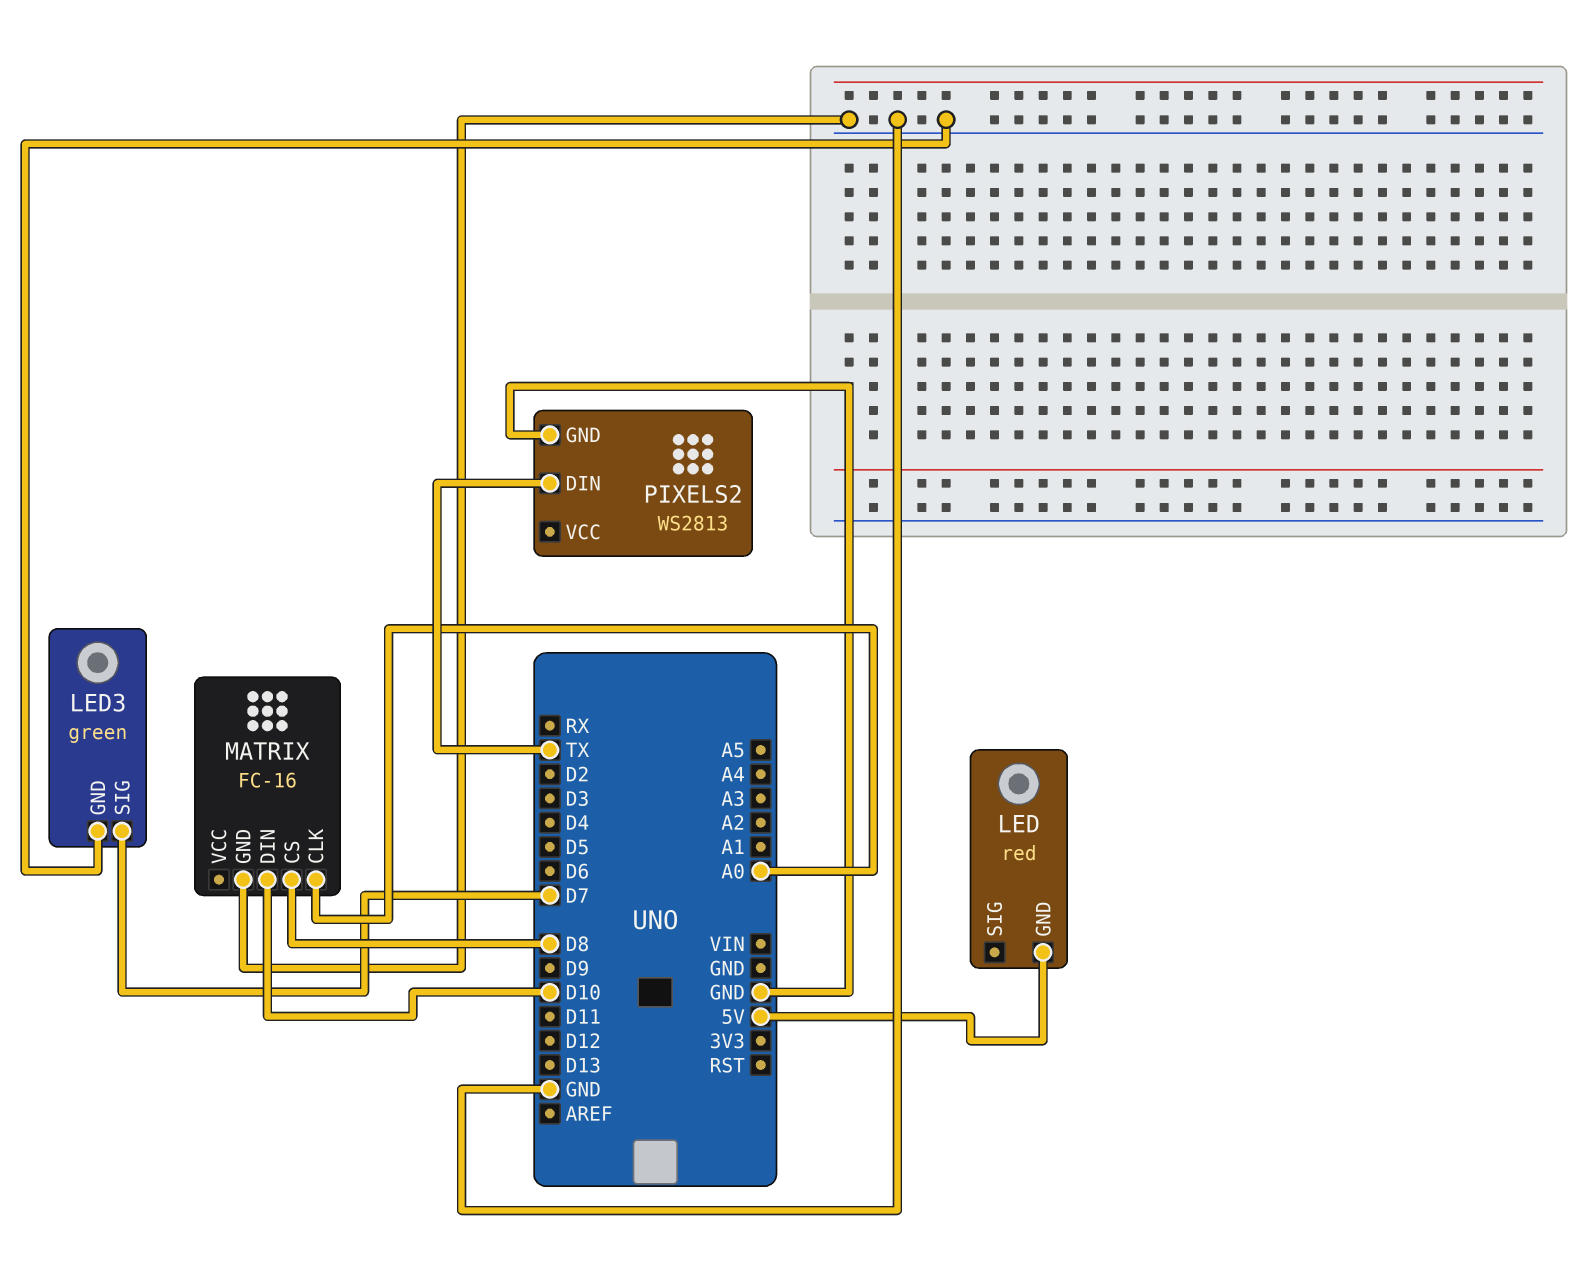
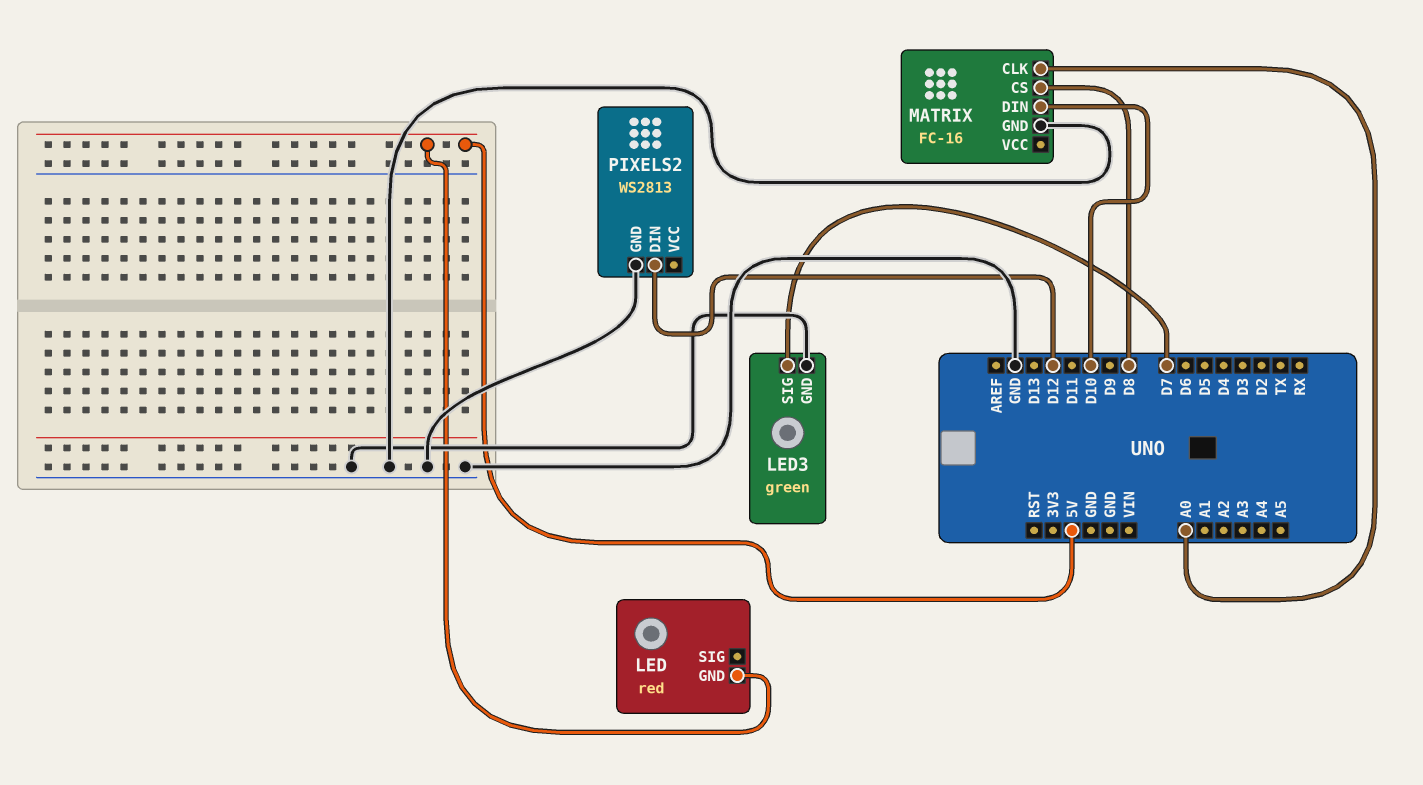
PIXELS2 pin DIN: TX -> D12

